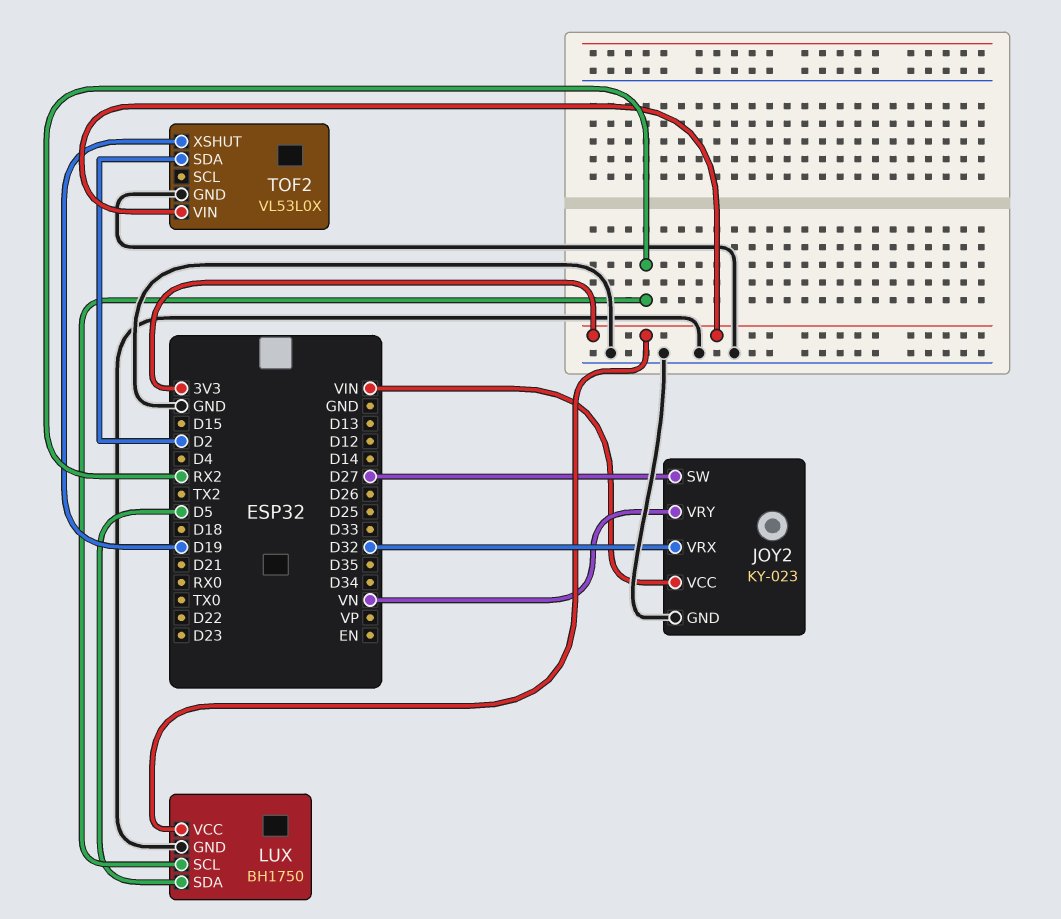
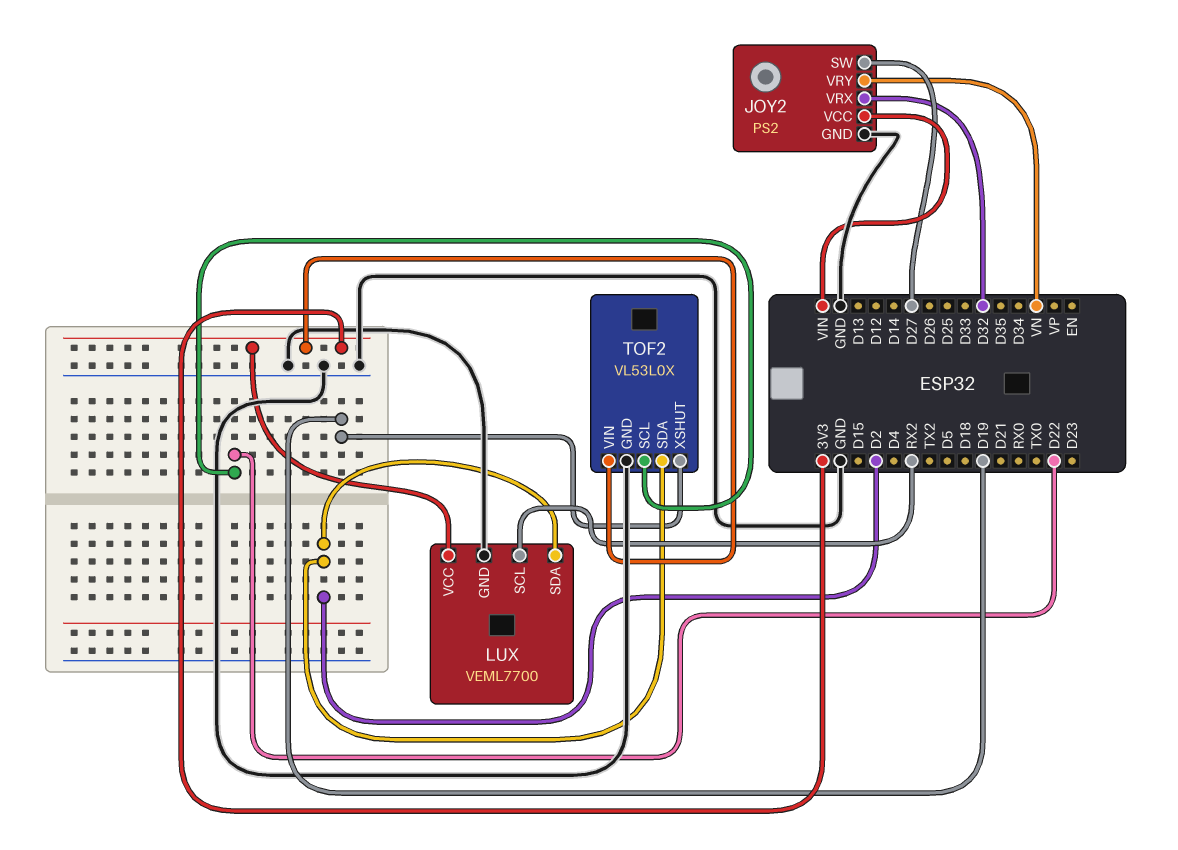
JOY2: KY-023 -> PS2
LUX: BH1750 -> VEML7700
LUX pin SDA: D5 -> D2
TOF2 pin SCL: none -> D22

